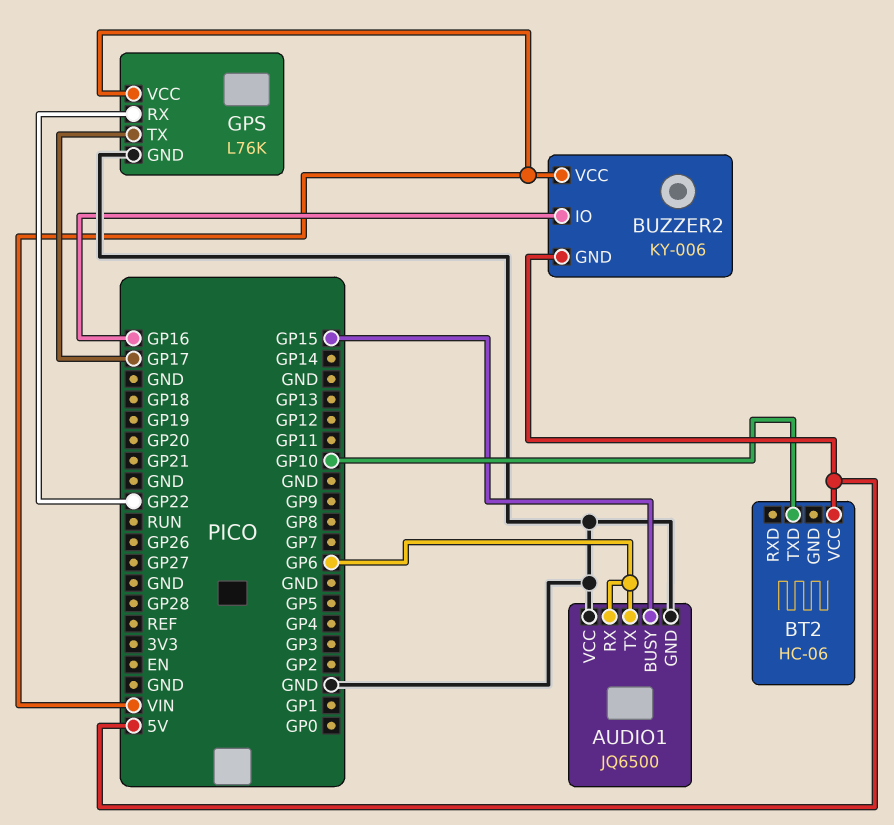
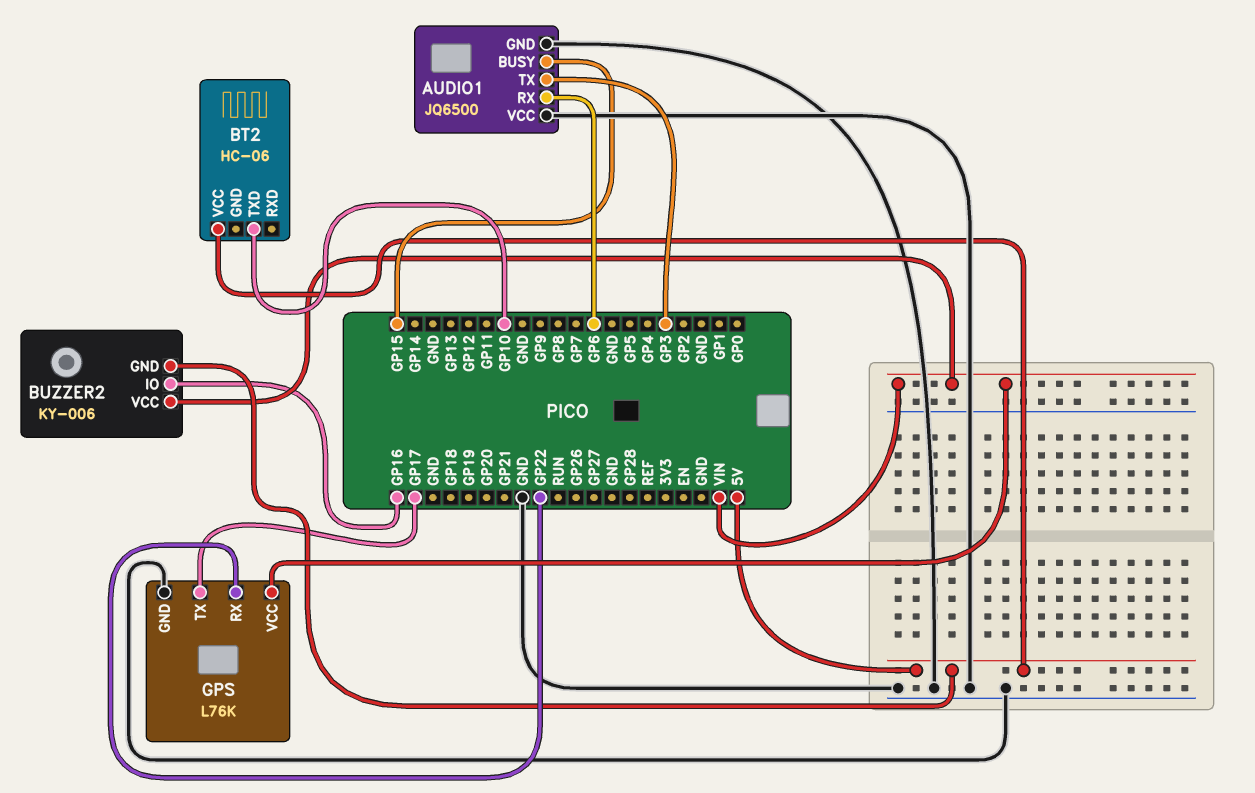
AUDIO1 pin TX: GP6 -> GP3

